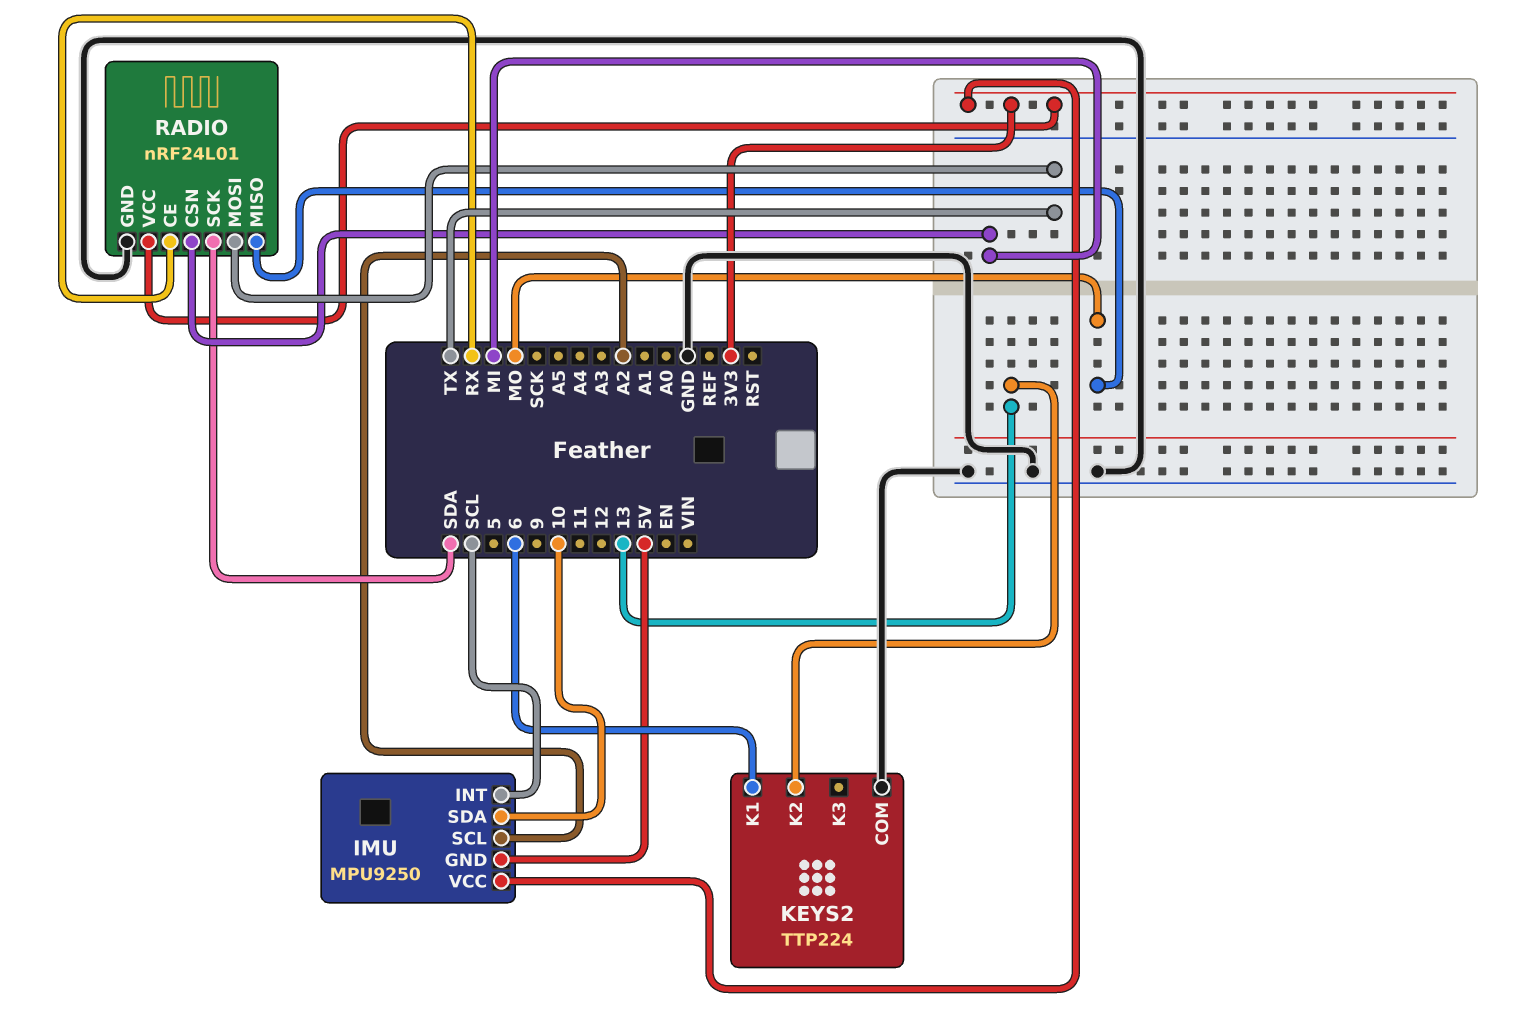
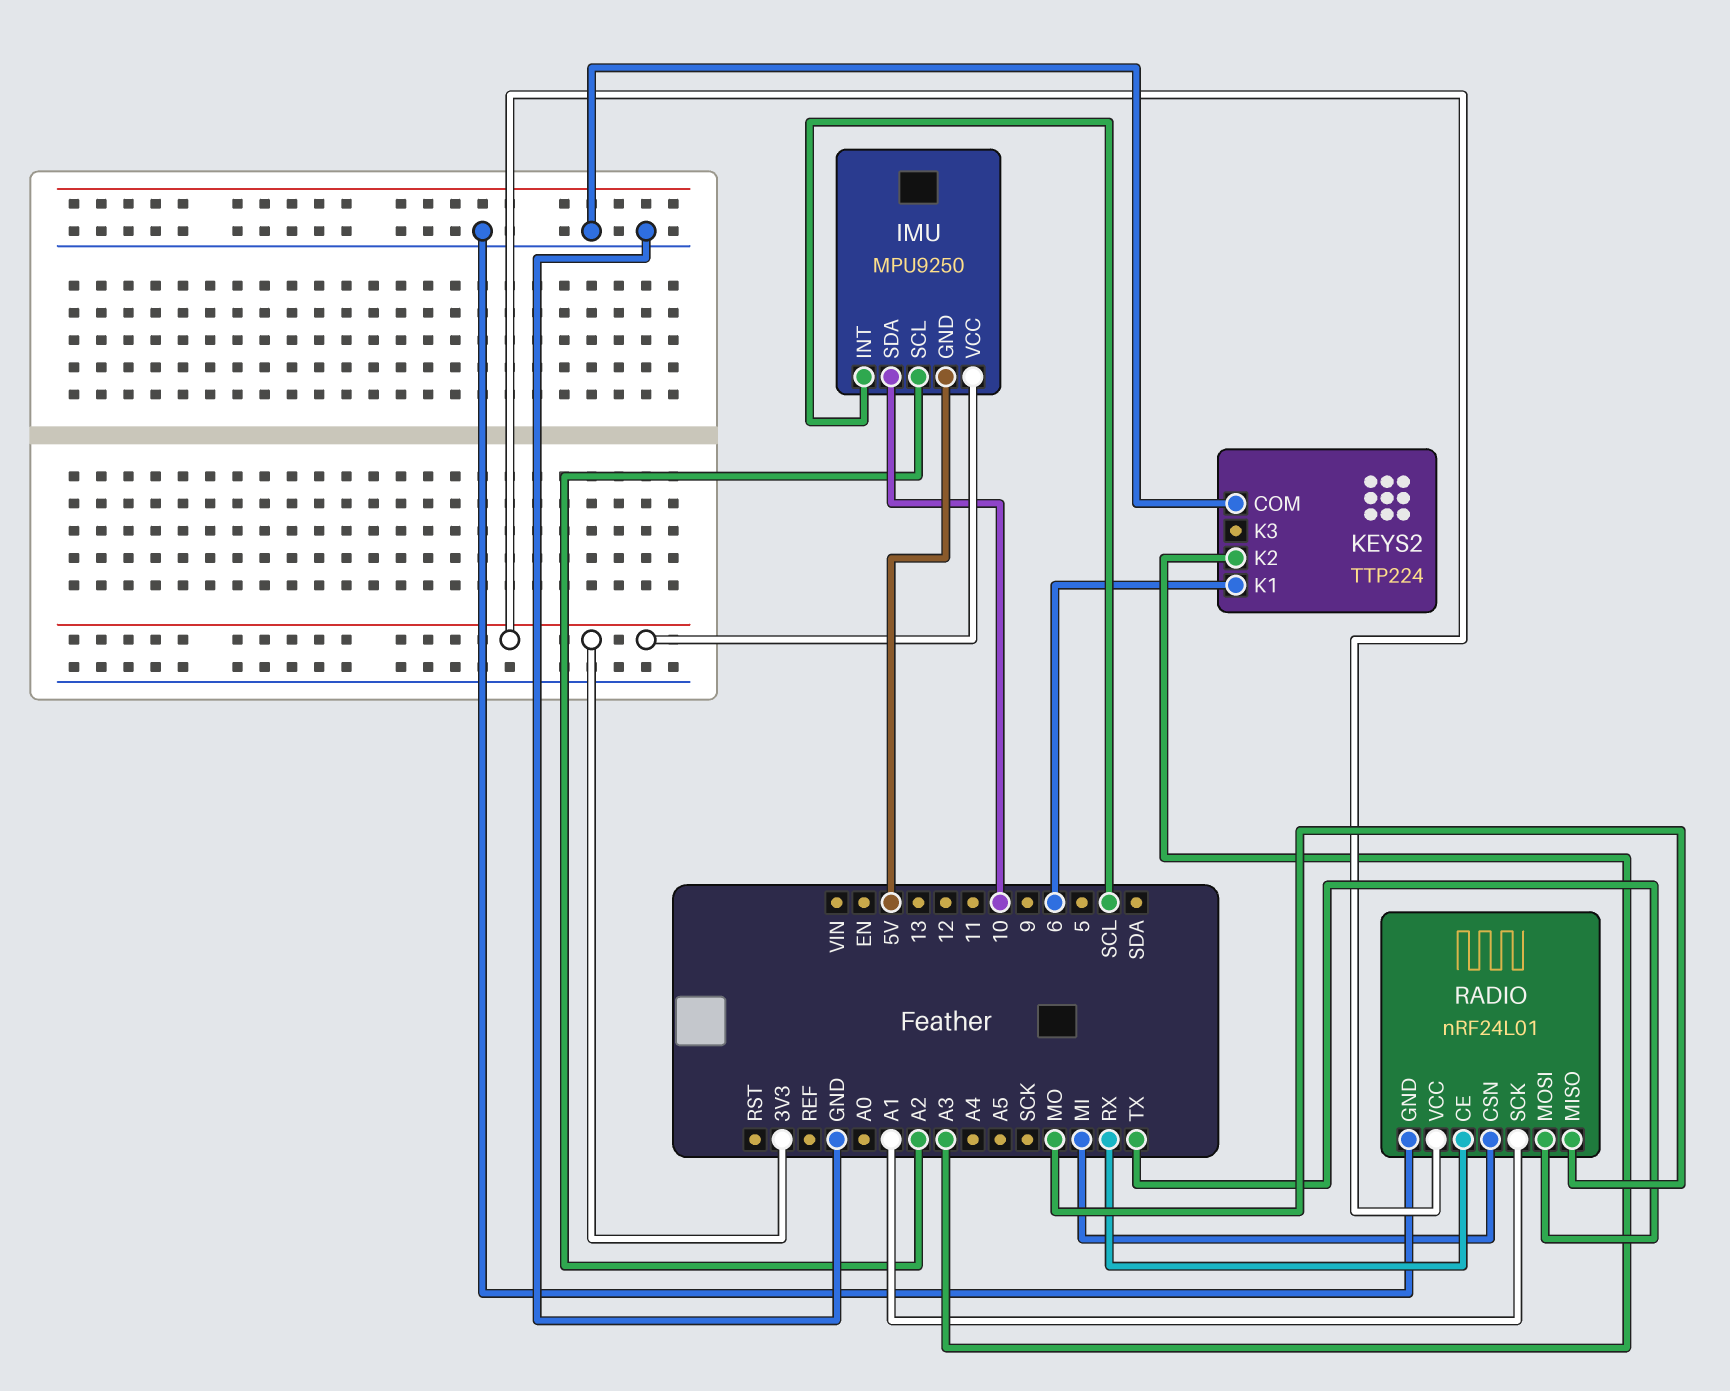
KEYS2 pin K2: 13 -> A3
RADIO pin SCK: SDA -> A1

